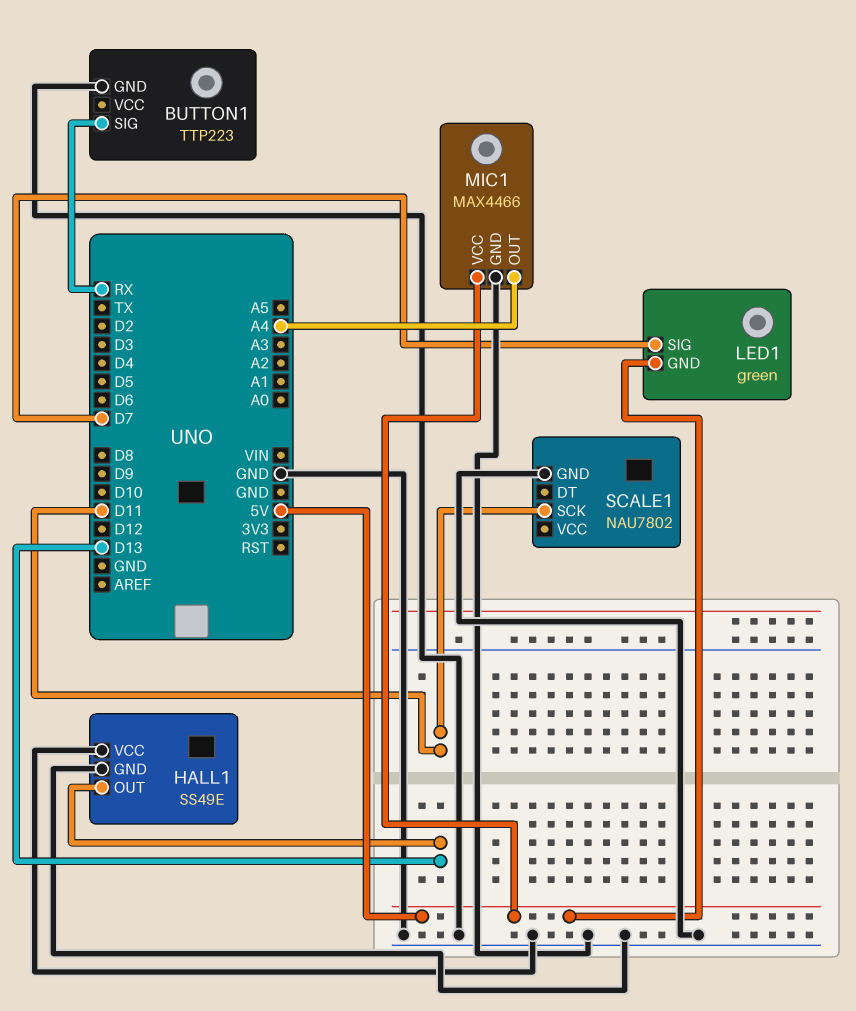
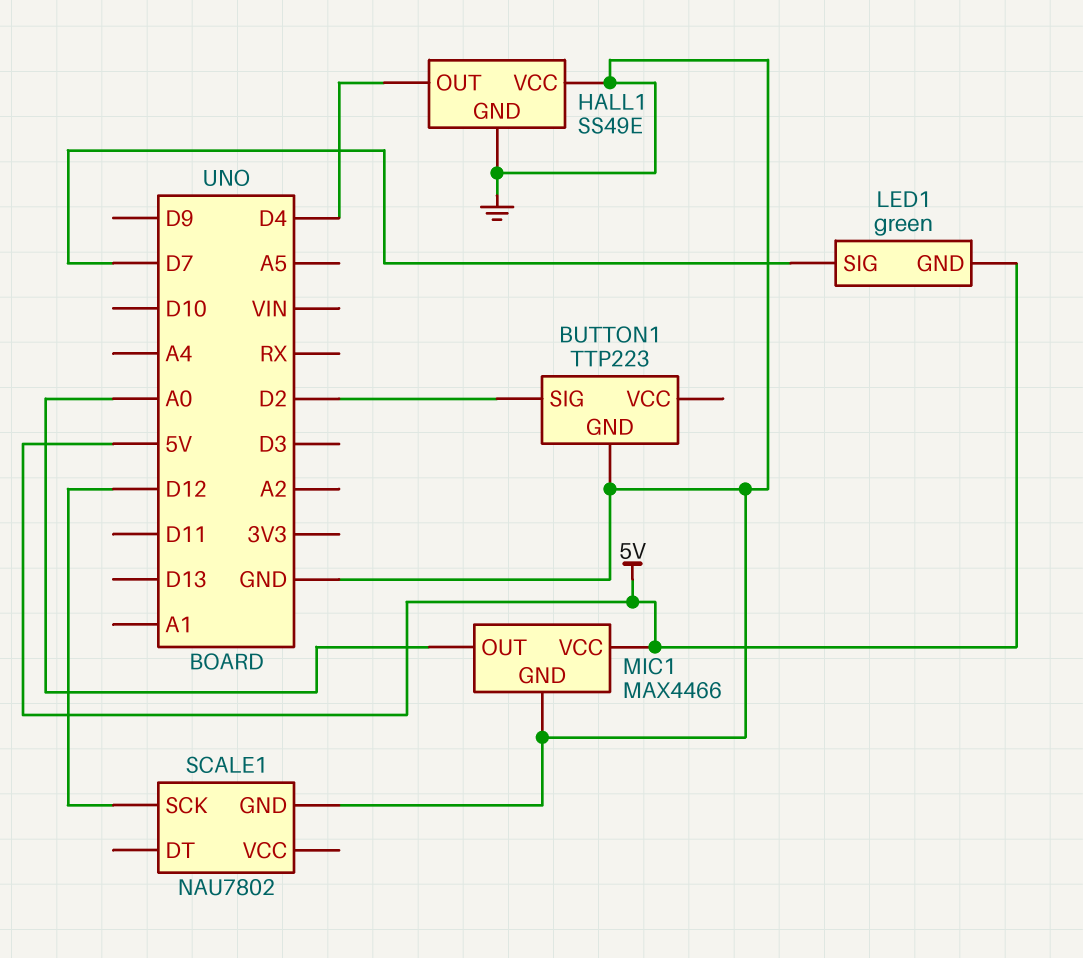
BUTTON1 pin SIG: RX -> D2
HALL1 pin OUT: D13 -> D4
MIC1 pin OUT: A4 -> A0
SCALE1 pin SCK: D11 -> D12

